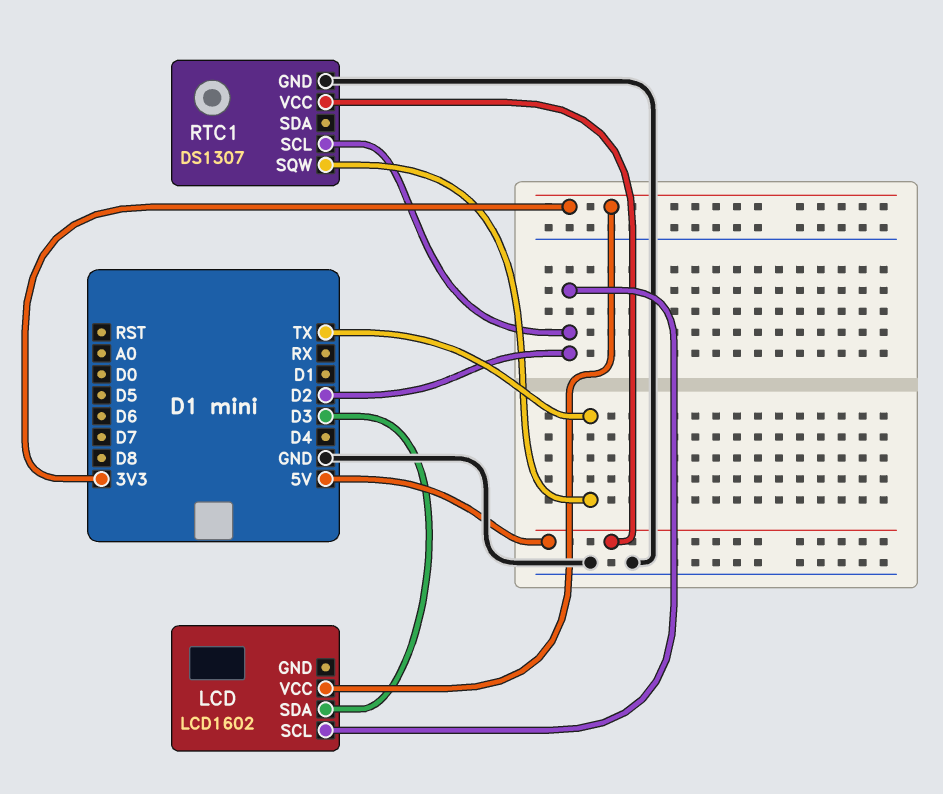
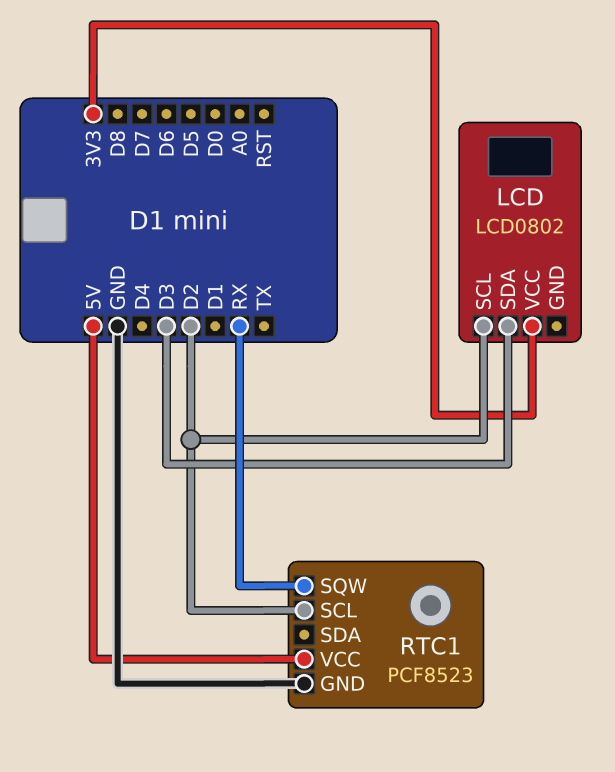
LCD: LCD1602 -> LCD0802
RTC1: DS1307 -> PCF8523
RTC1 pin SQW: TX -> RX

